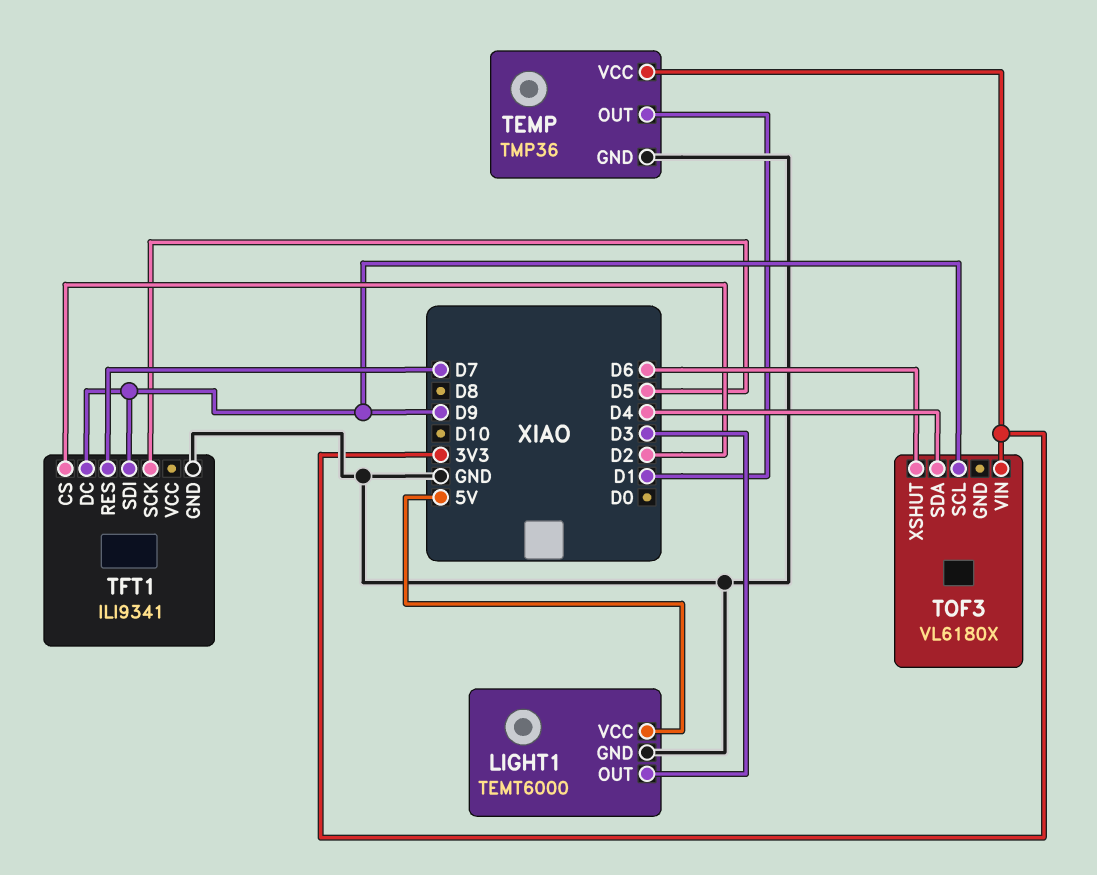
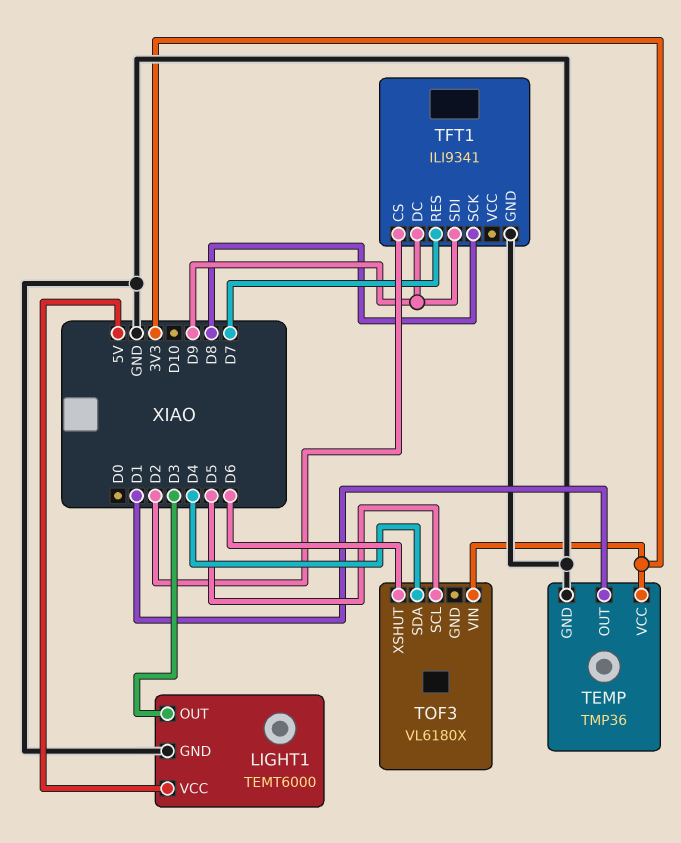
TFT1 pin SCK: D5 -> D8
TOF3 pin SCL: D9 -> D5

